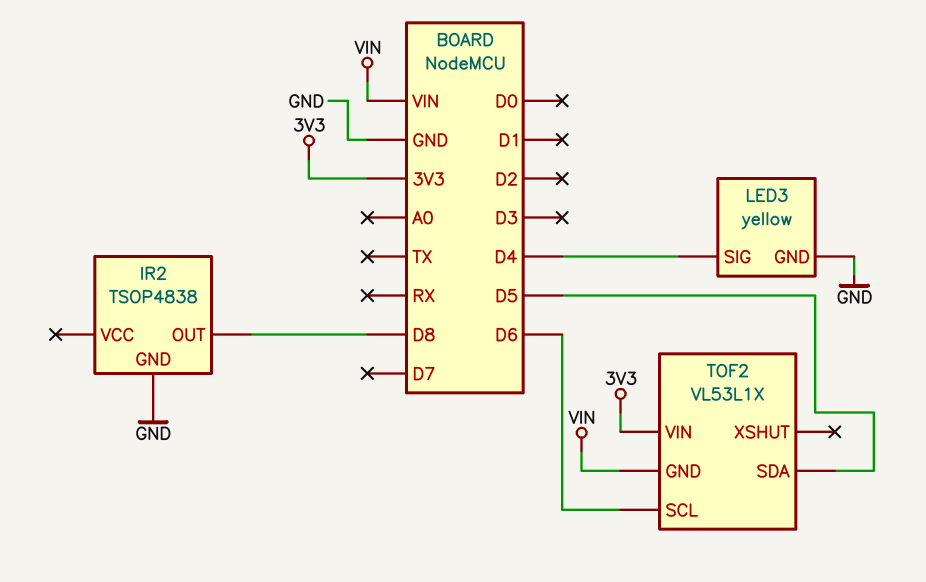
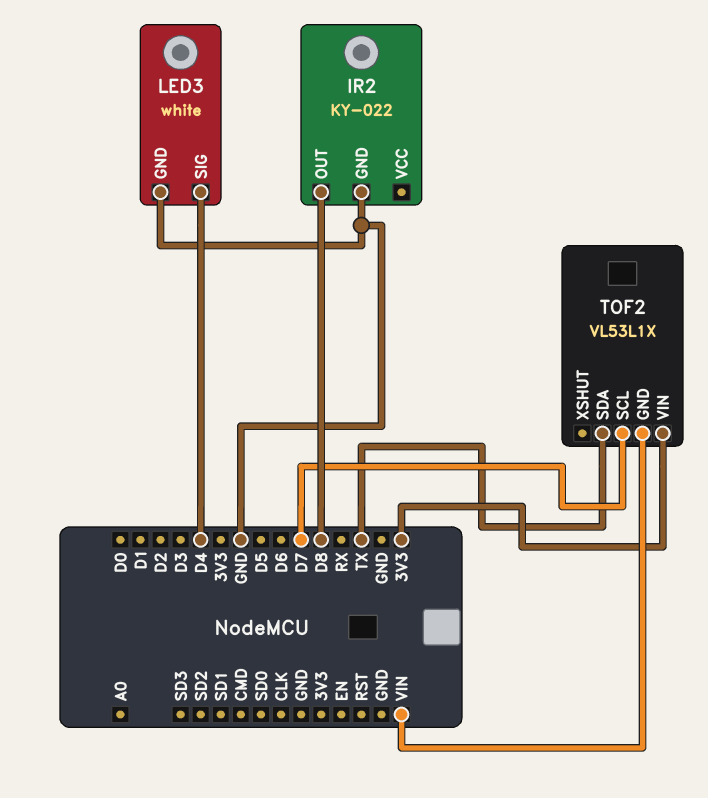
IR2: TSOP4838 -> KY-022
LED3: yellow -> white
TOF2 pin SCL: D6 -> D7
TOF2 pin SDA: D5 -> TX

